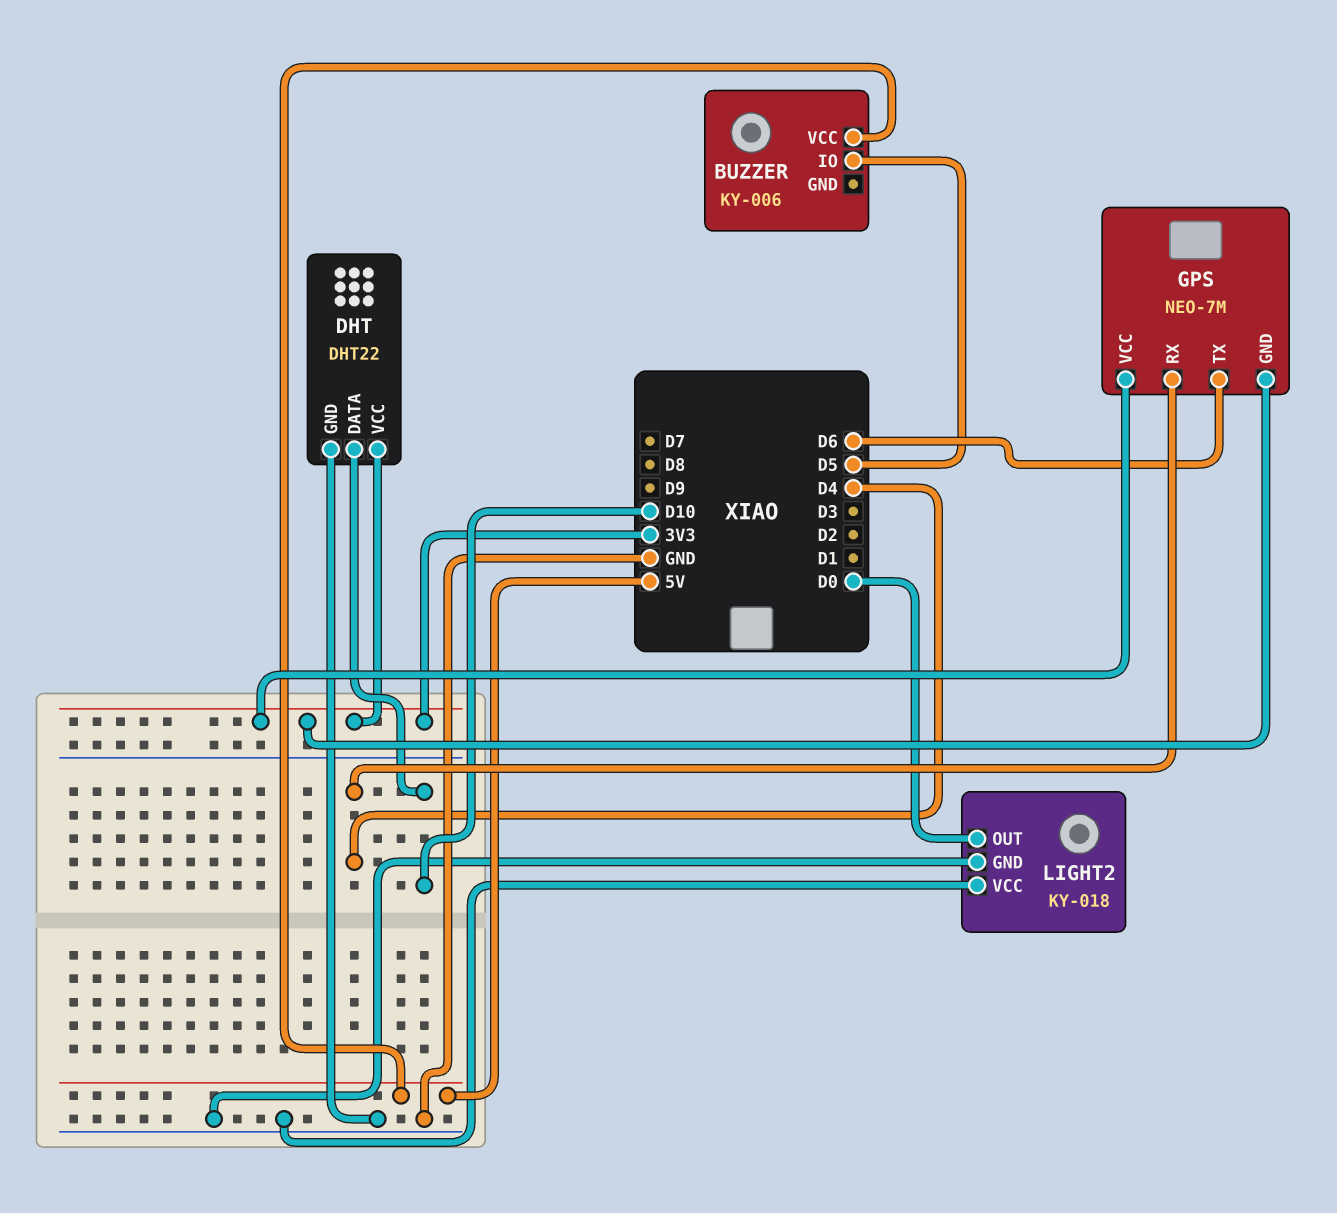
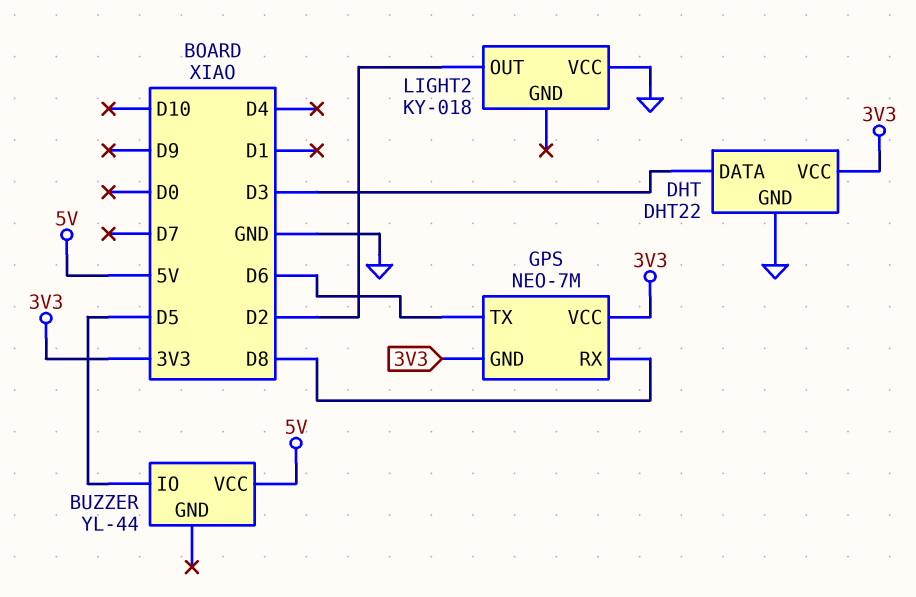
BUZZER: KY-006 -> YL-44
DHT pin DATA: D10 -> D3
GPS pin RX: D4 -> D8
LIGHT2 pin GND: GND -> none
LIGHT2 pin OUT: D0 -> D2

